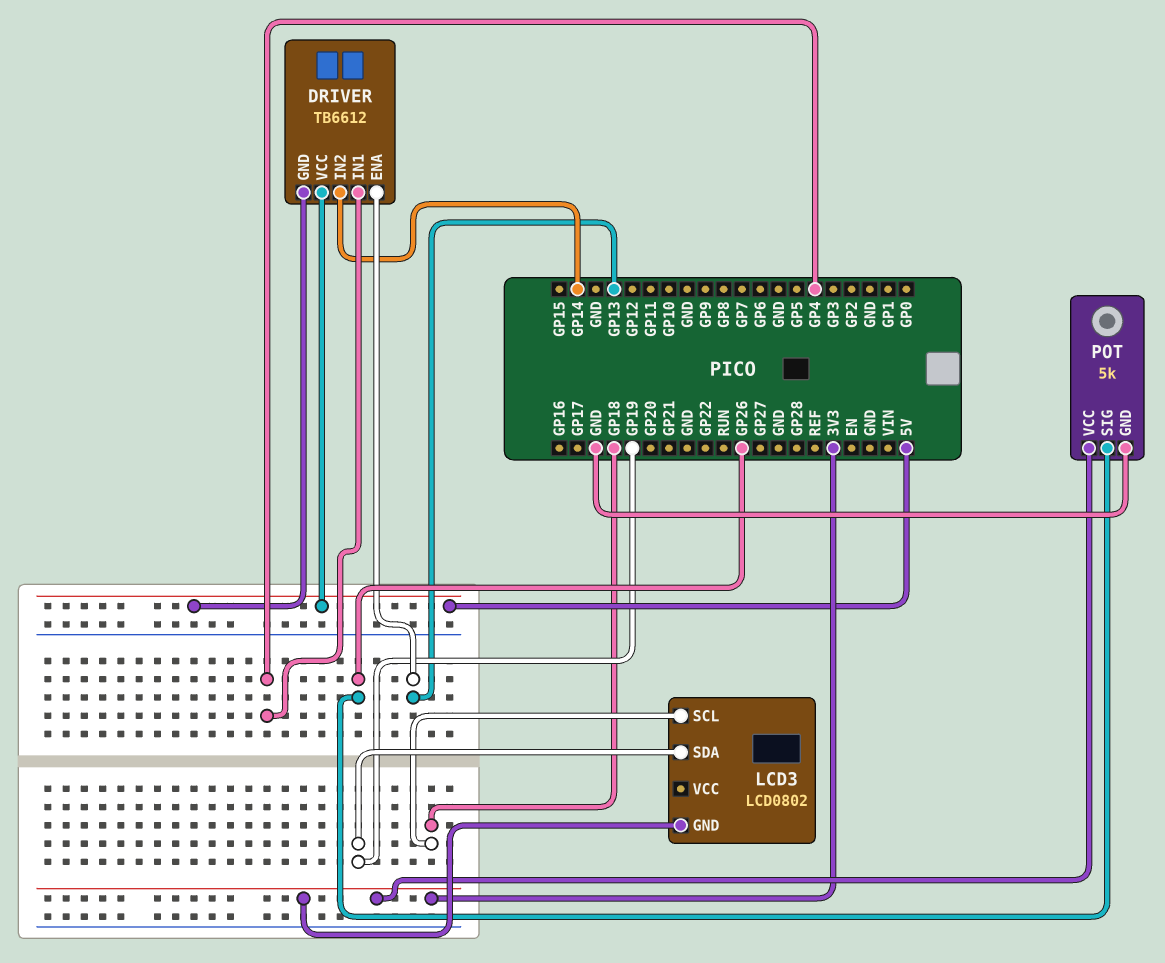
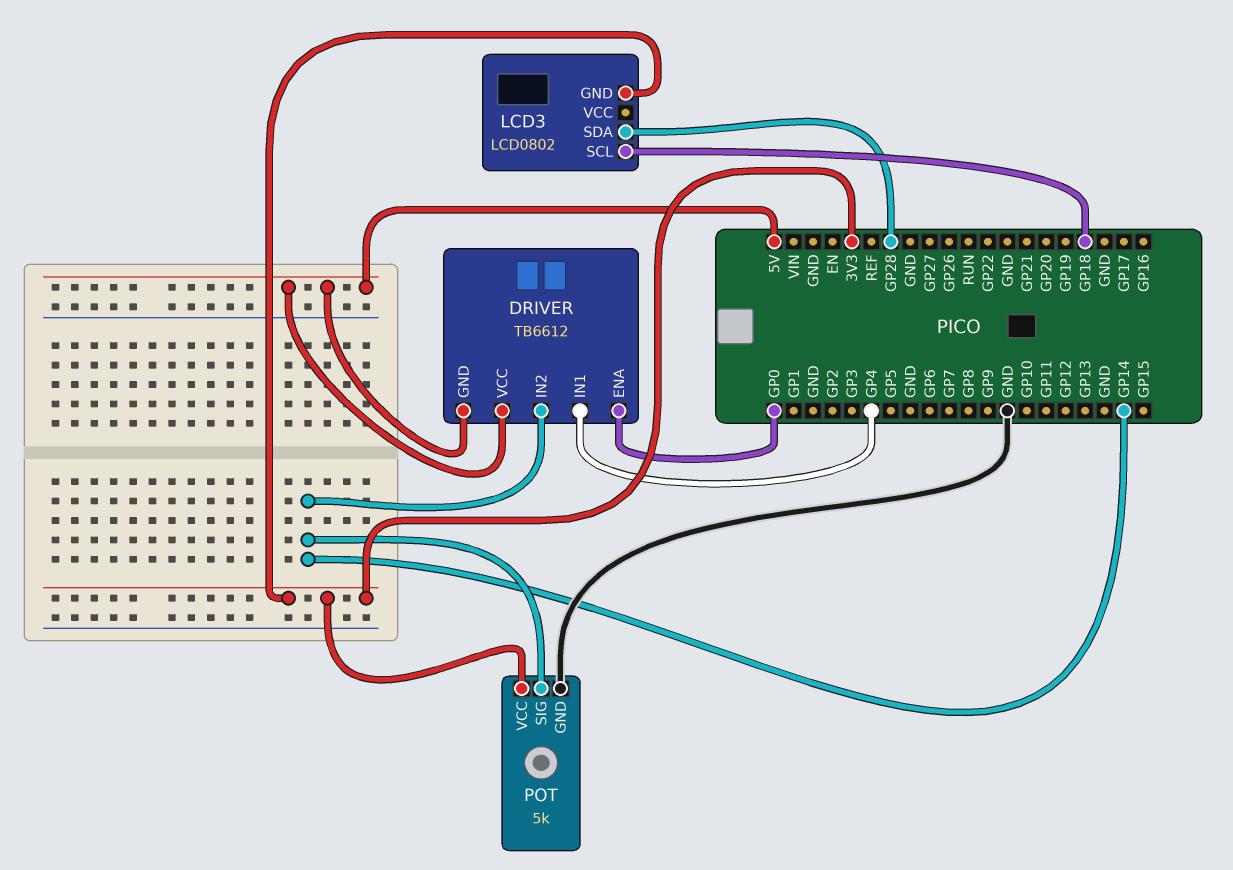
DRIVER pin ENA: GP13 -> GP0
LCD3 pin SDA: GP19 -> GP28
POT pin SIG: GP26 -> GP14

